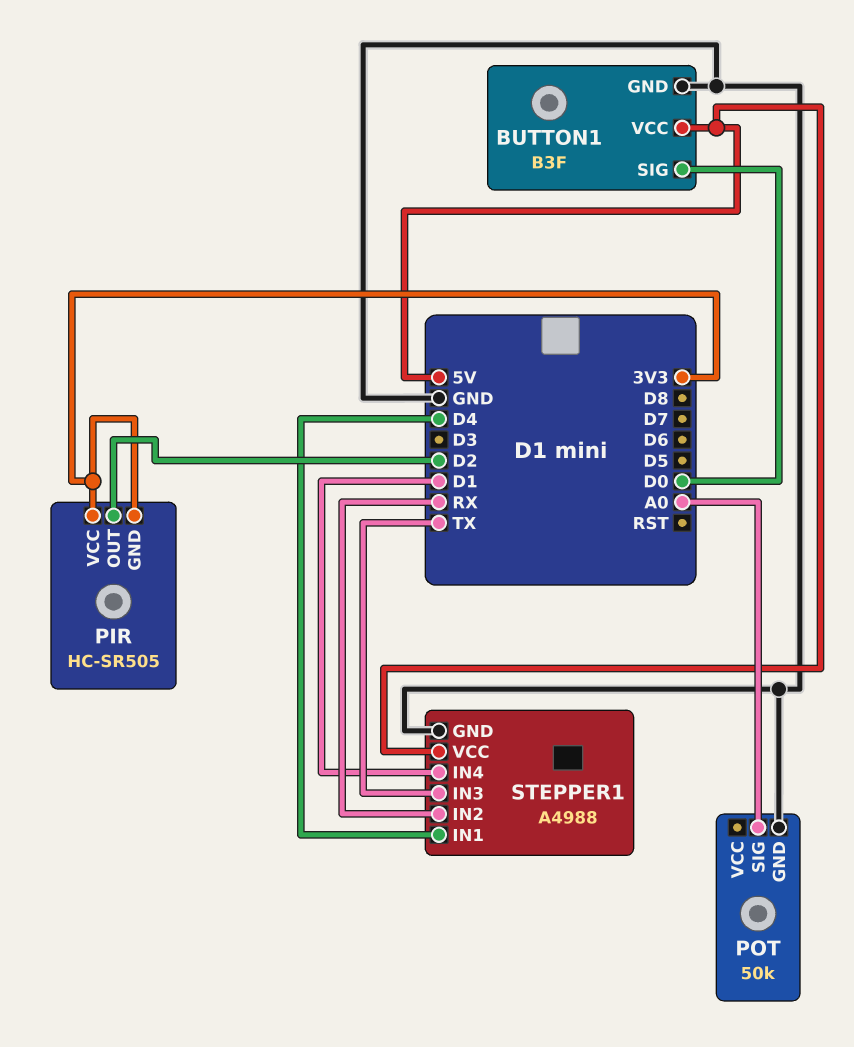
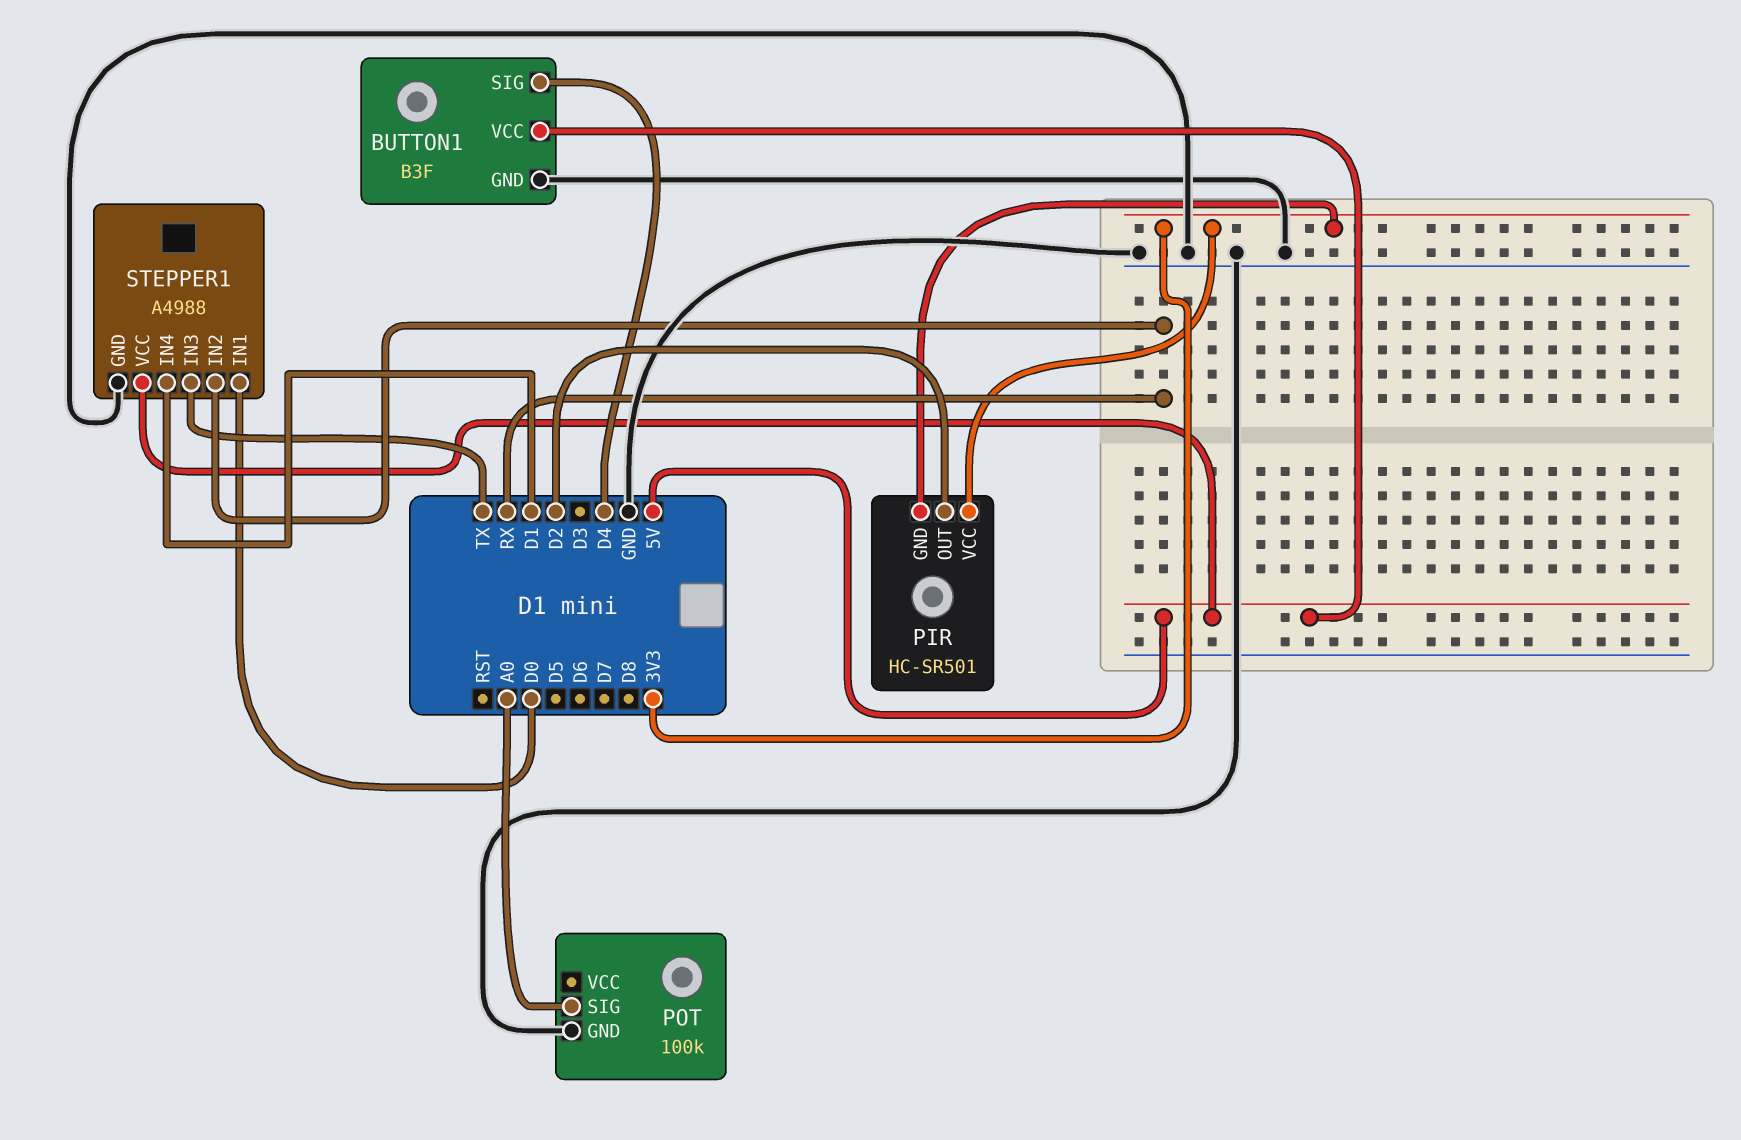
BUTTON1 pin SIG: D0 -> D4
PIR: HC-SR505 -> HC-SR501
POT: 50k -> 100k
STEPPER1 pin IN1: D4 -> D0

